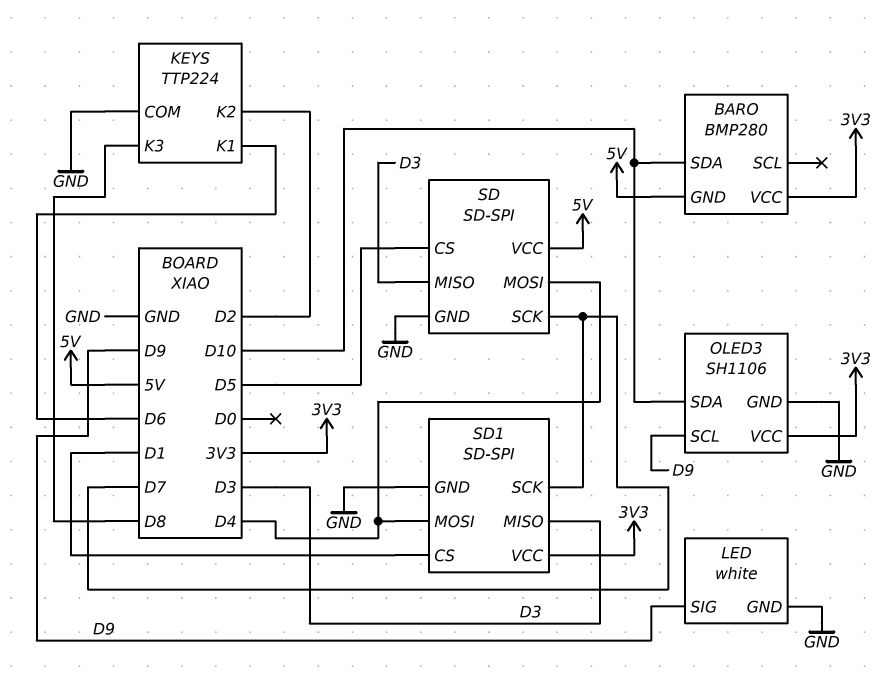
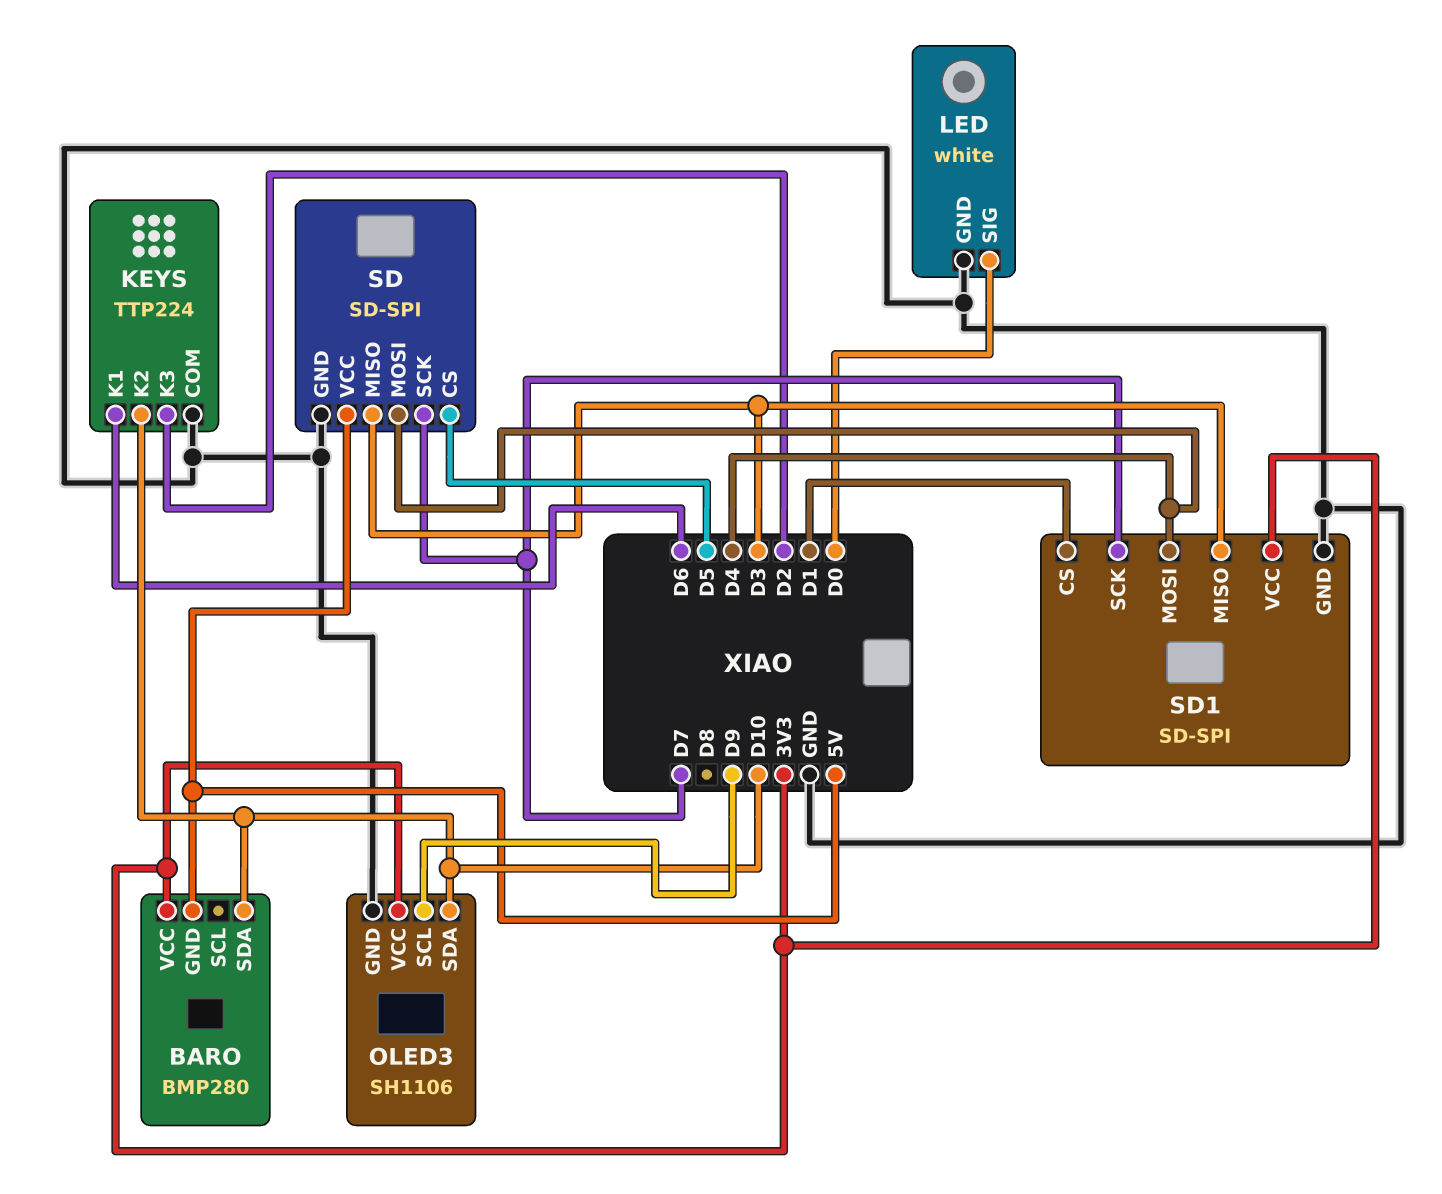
KEYS pin K2: D2 -> D10
KEYS pin K3: D8 -> D2
LED pin SIG: D9 -> D0

